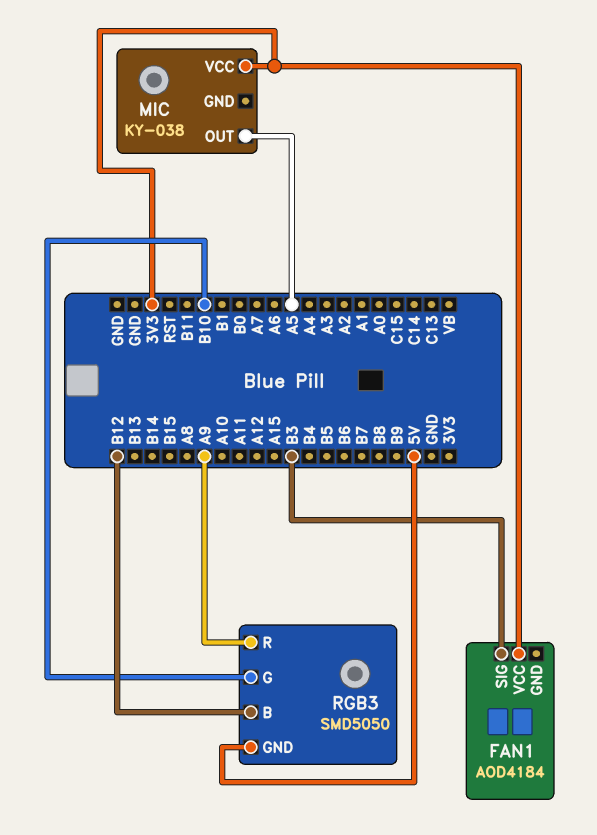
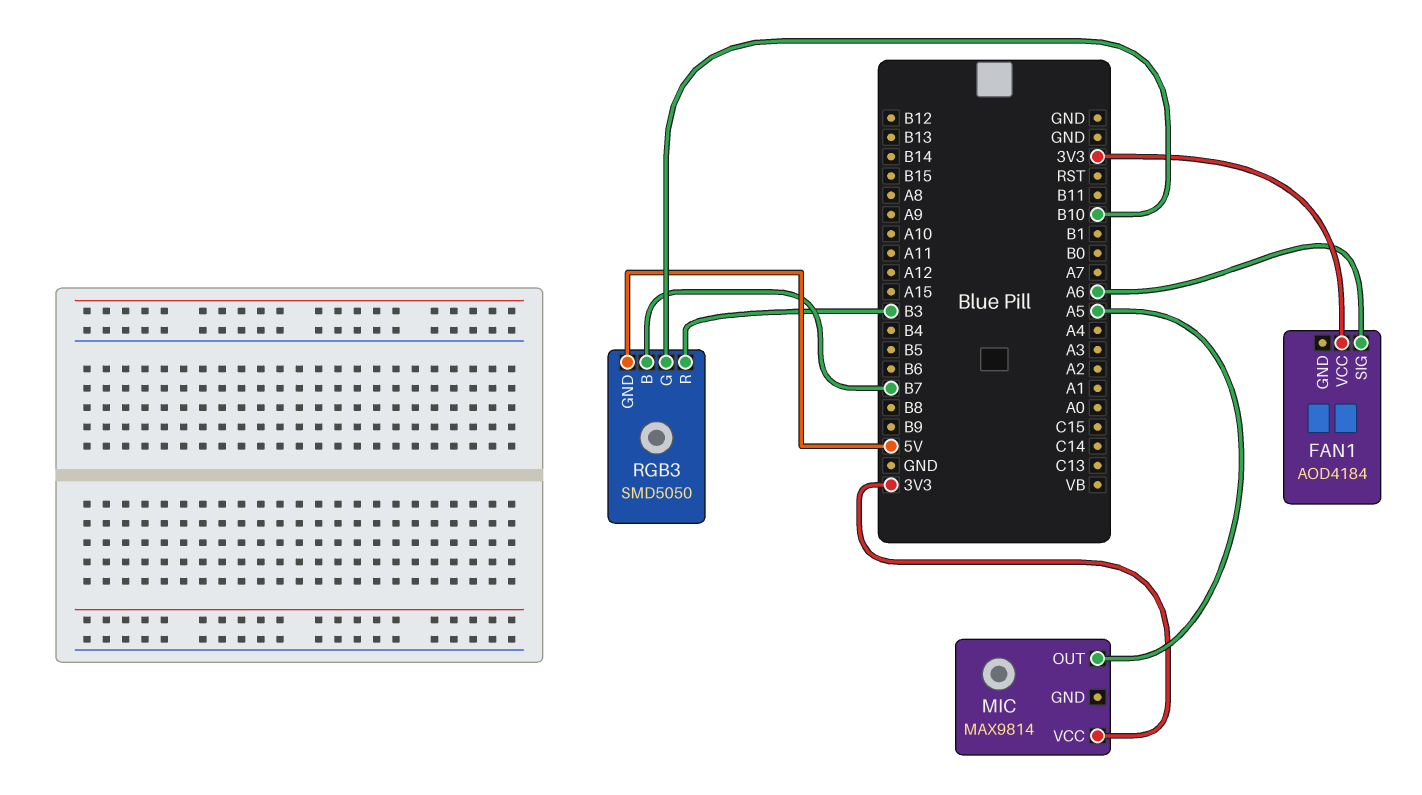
FAN1 pin SIG: B3 -> A6
MIC: KY-038 -> MAX9814
RGB3 pin B: B12 -> B7
RGB3 pin R: A9 -> B3

